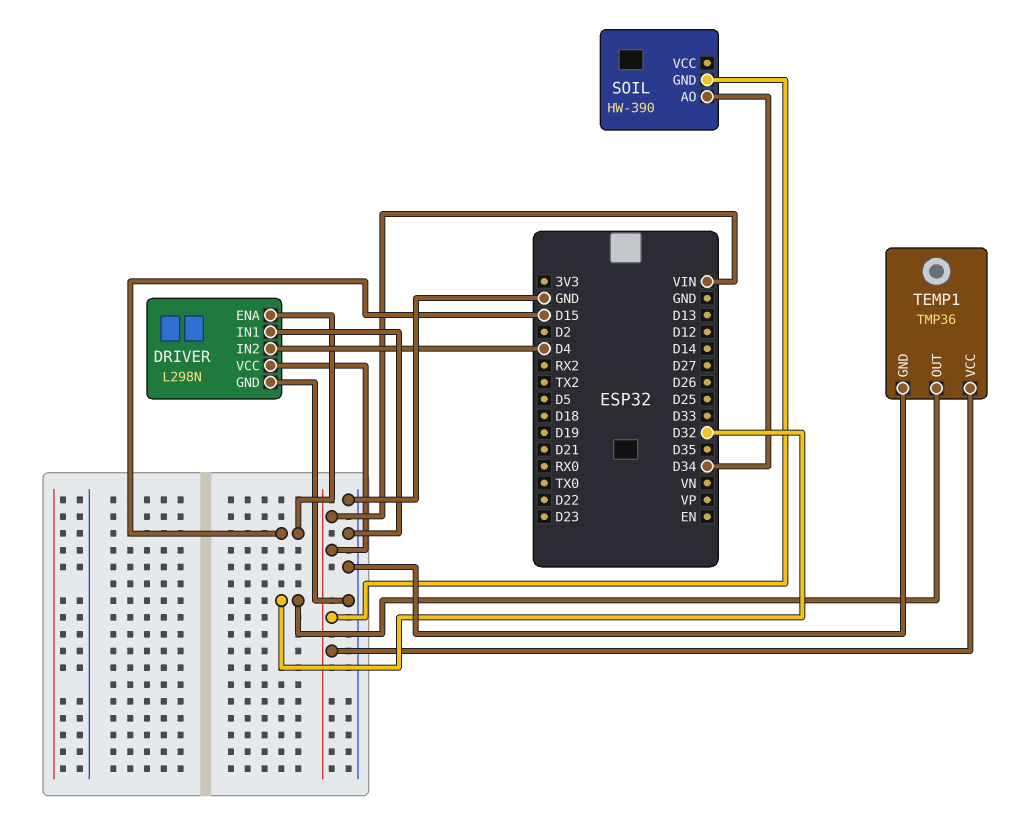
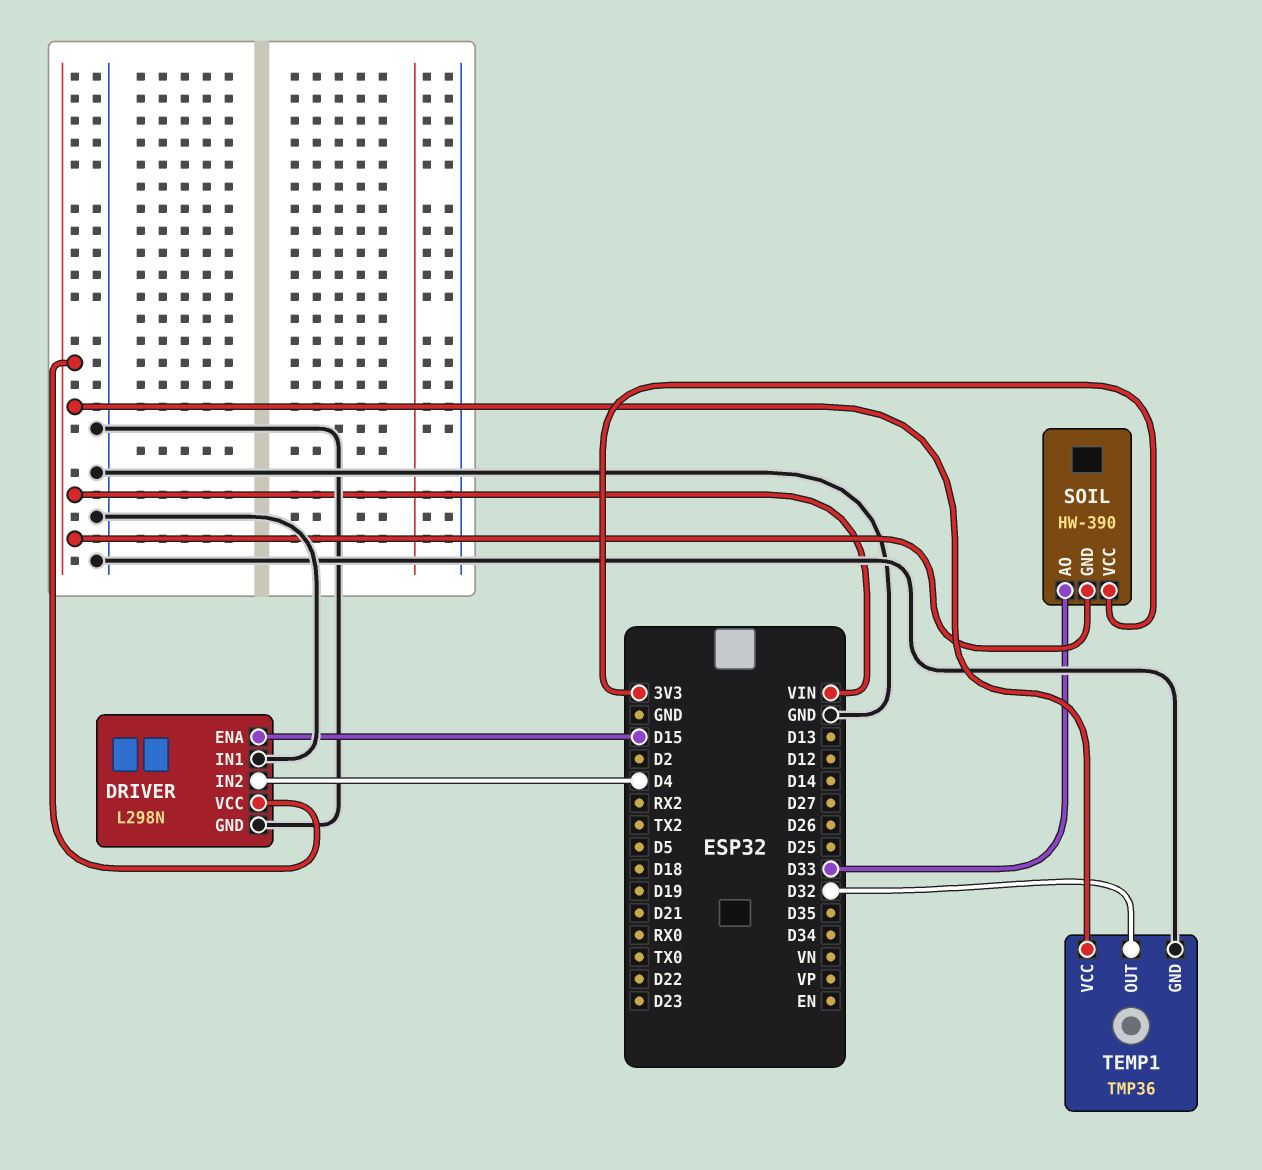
SOIL pin AO: D34 -> D33
SOIL pin VCC: none -> 3V3

